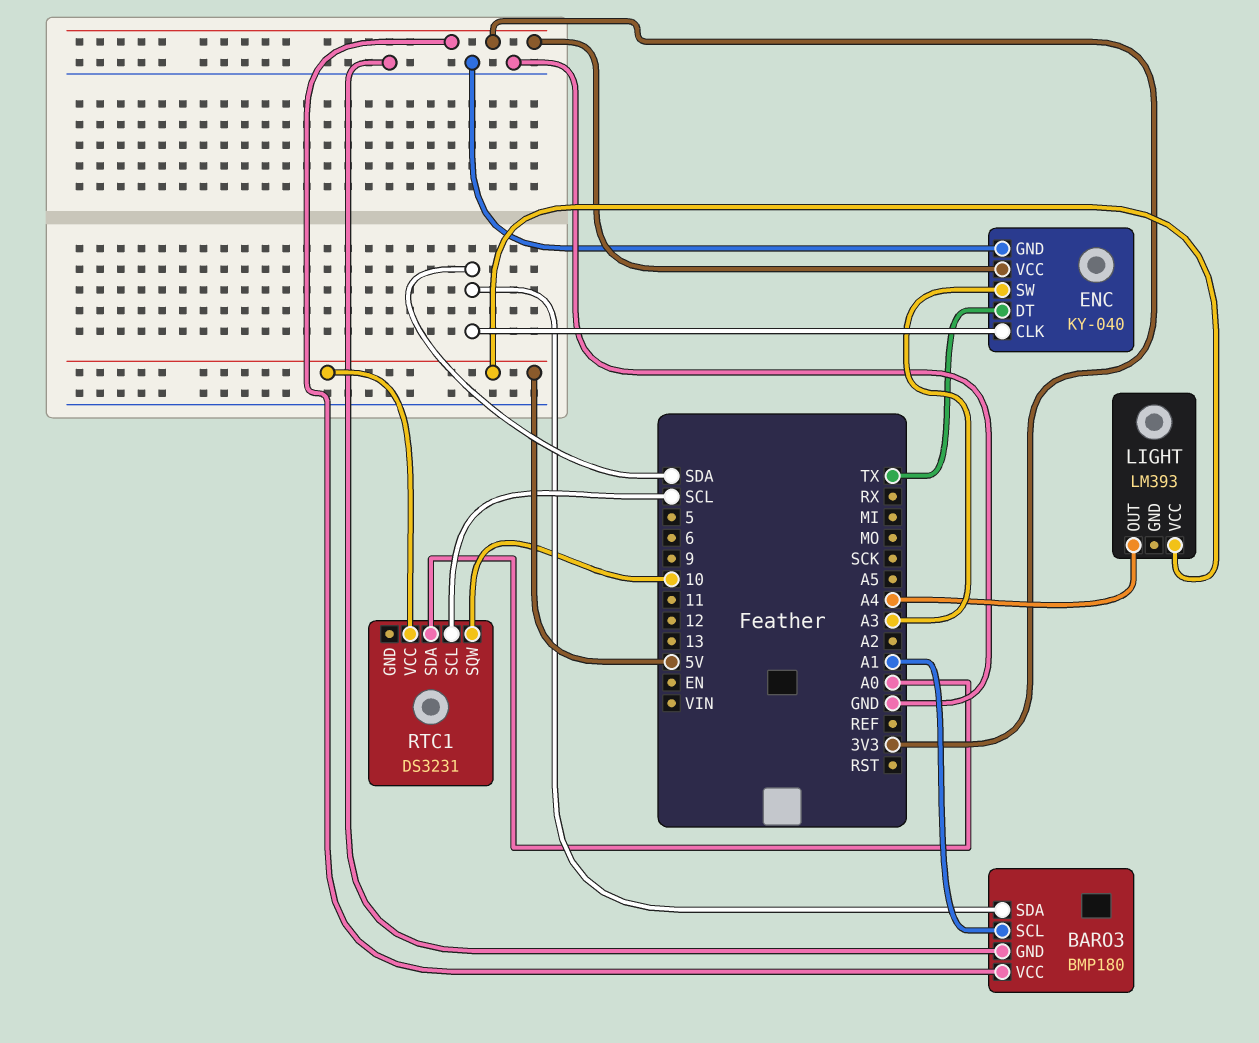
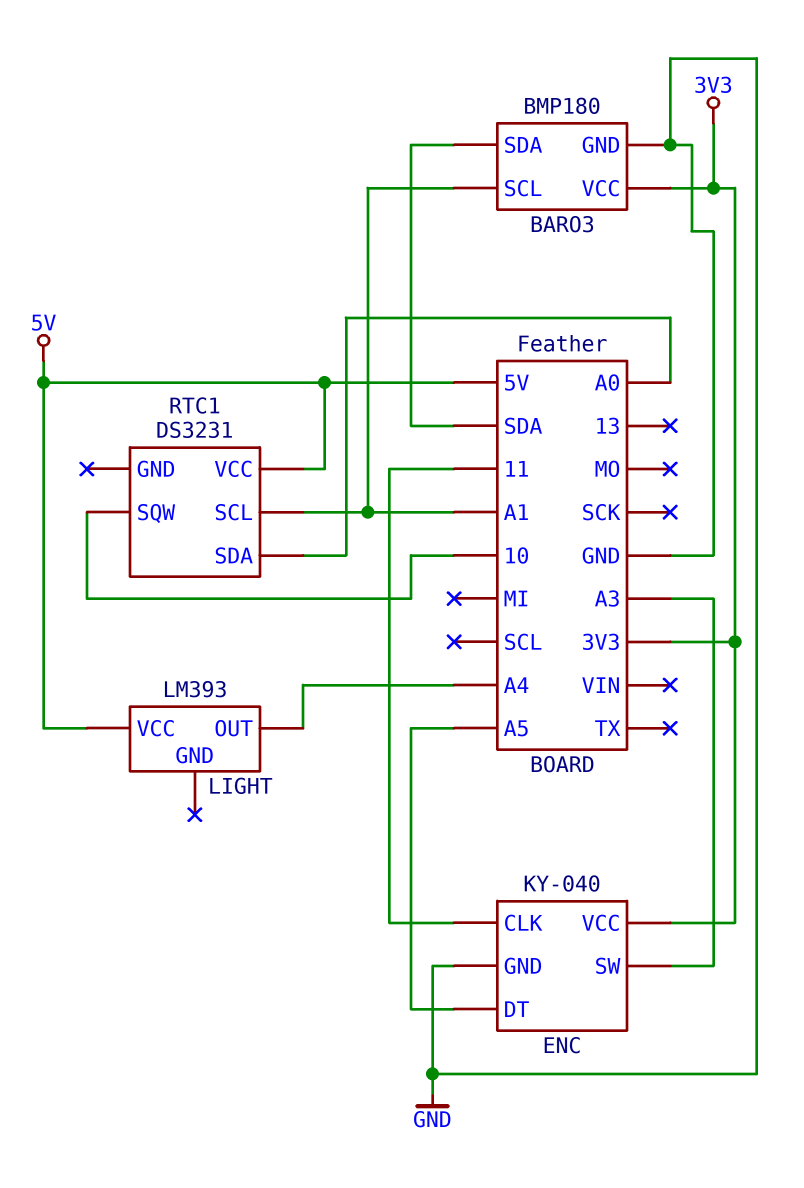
ENC pin CLK: SDA -> 11
ENC pin DT: TX -> A5
RTC1 pin SCL: SCL -> A1

